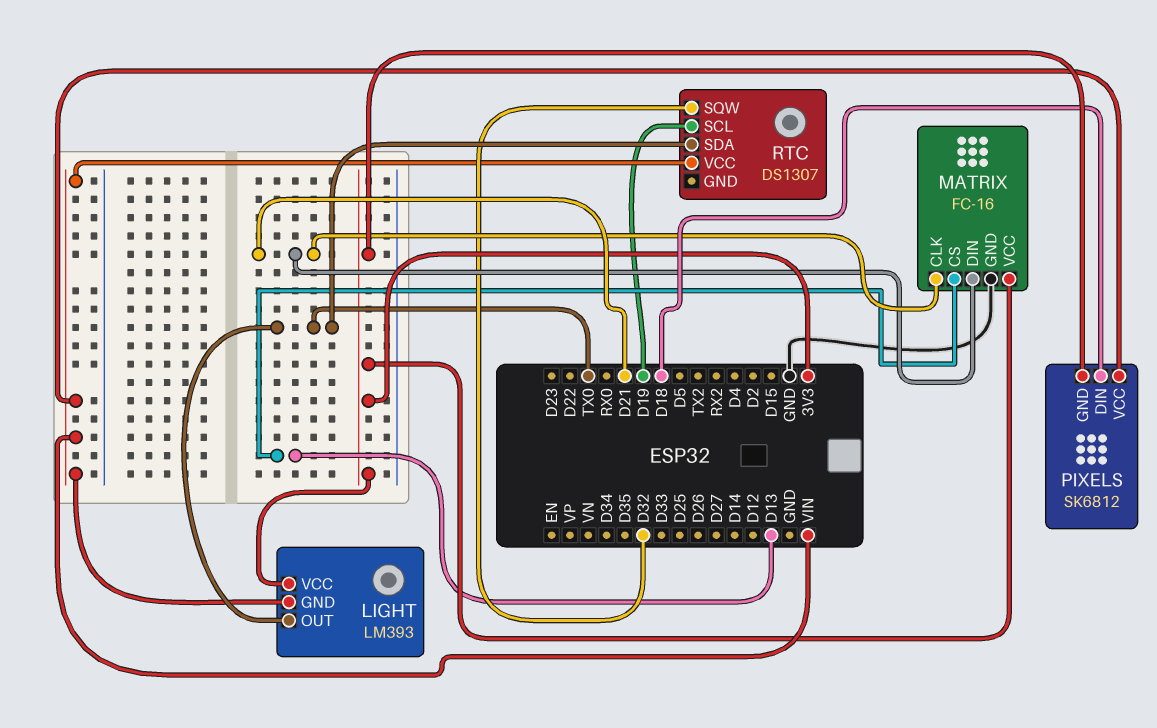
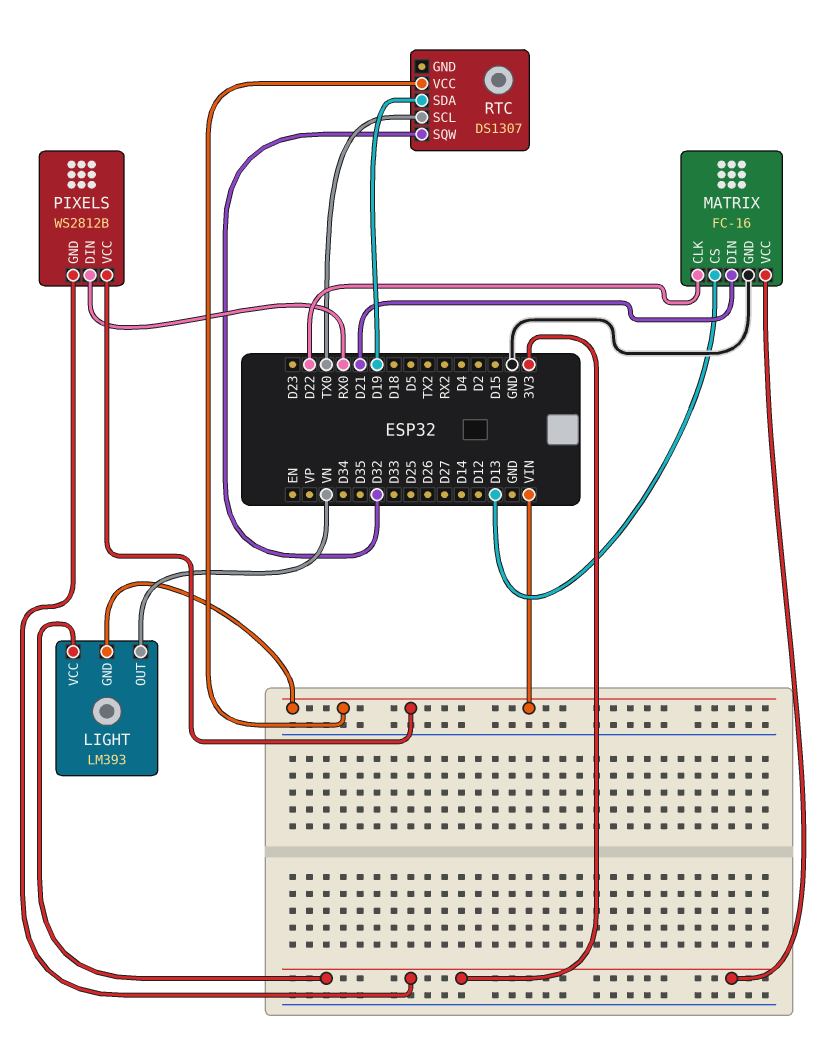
LIGHT pin OUT: TX0 -> VN
MATRIX pin CLK: D21 -> D22
PIXELS: SK6812 -> WS2812B
PIXELS pin DIN: D18 -> RX0
RTC pin SCL: D19 -> TX0
RTC pin SDA: TX0 -> D19

